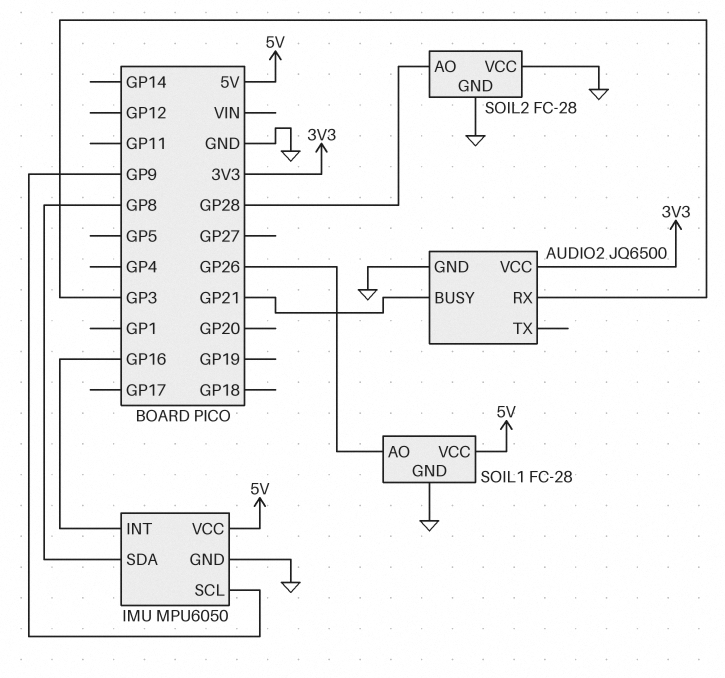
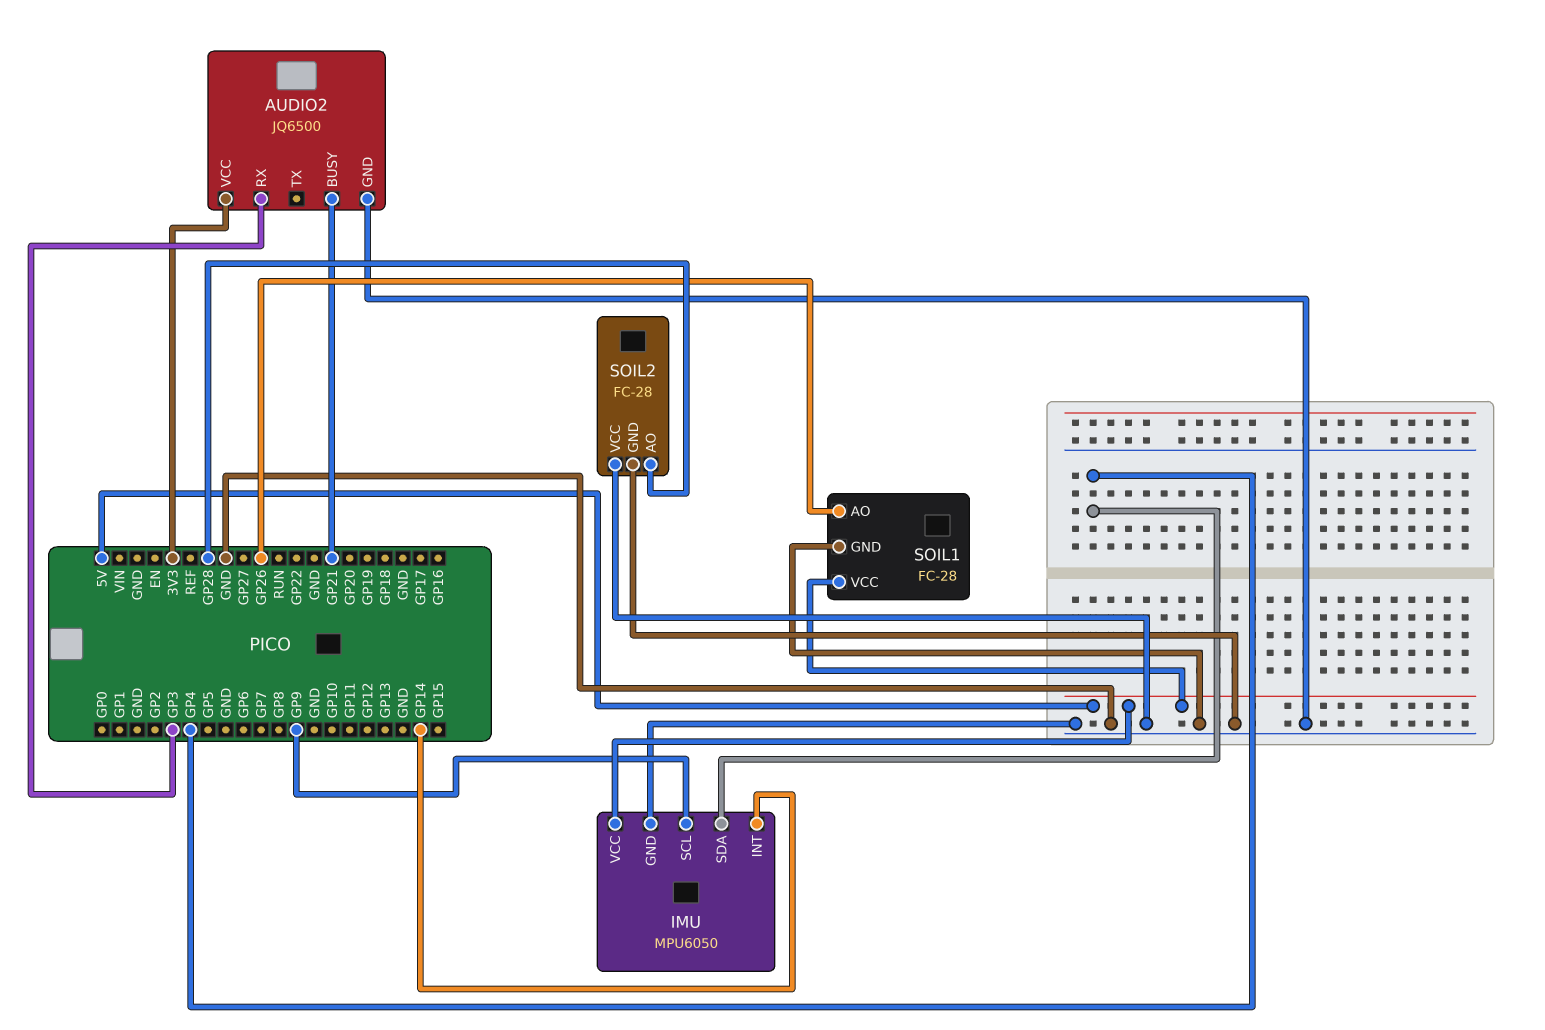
IMU pin INT: GP16 -> GP14
IMU pin SDA: GP8 -> GP4

